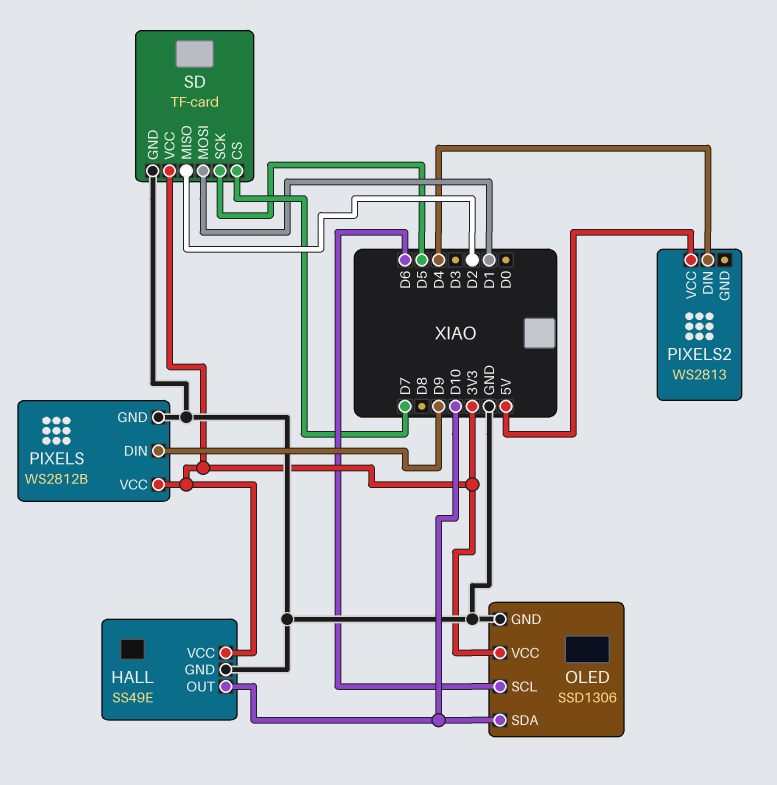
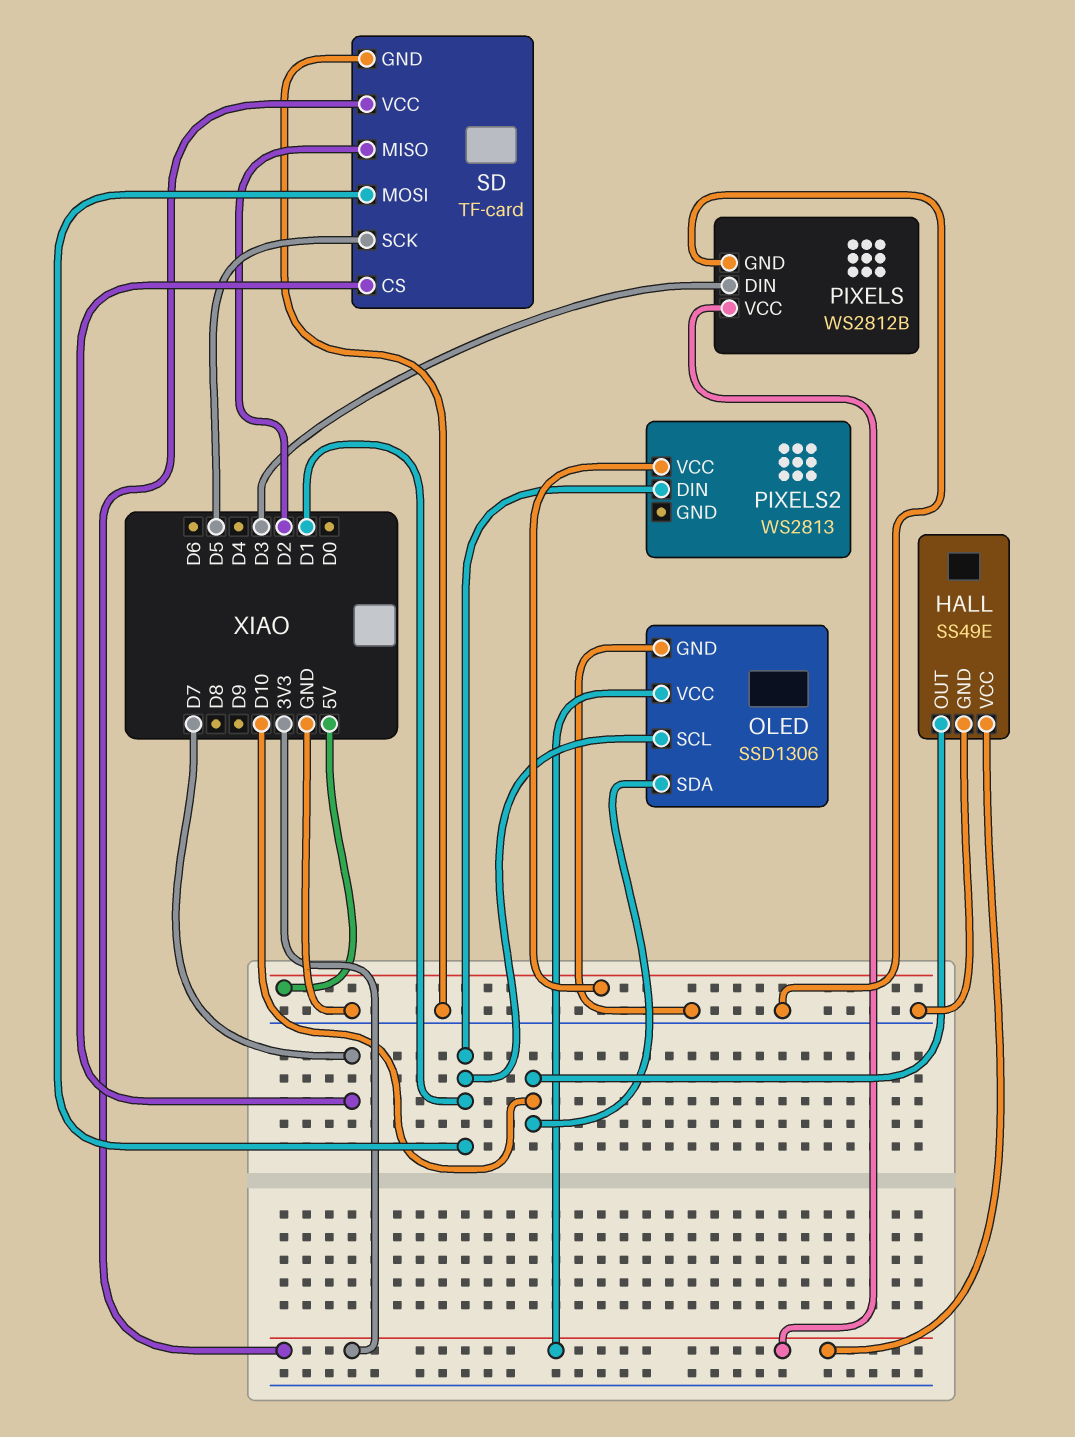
OLED pin SCL: D6 -> D1
PIXELS pin DIN: D9 -> D3
PIXELS2 pin DIN: D4 -> D1

